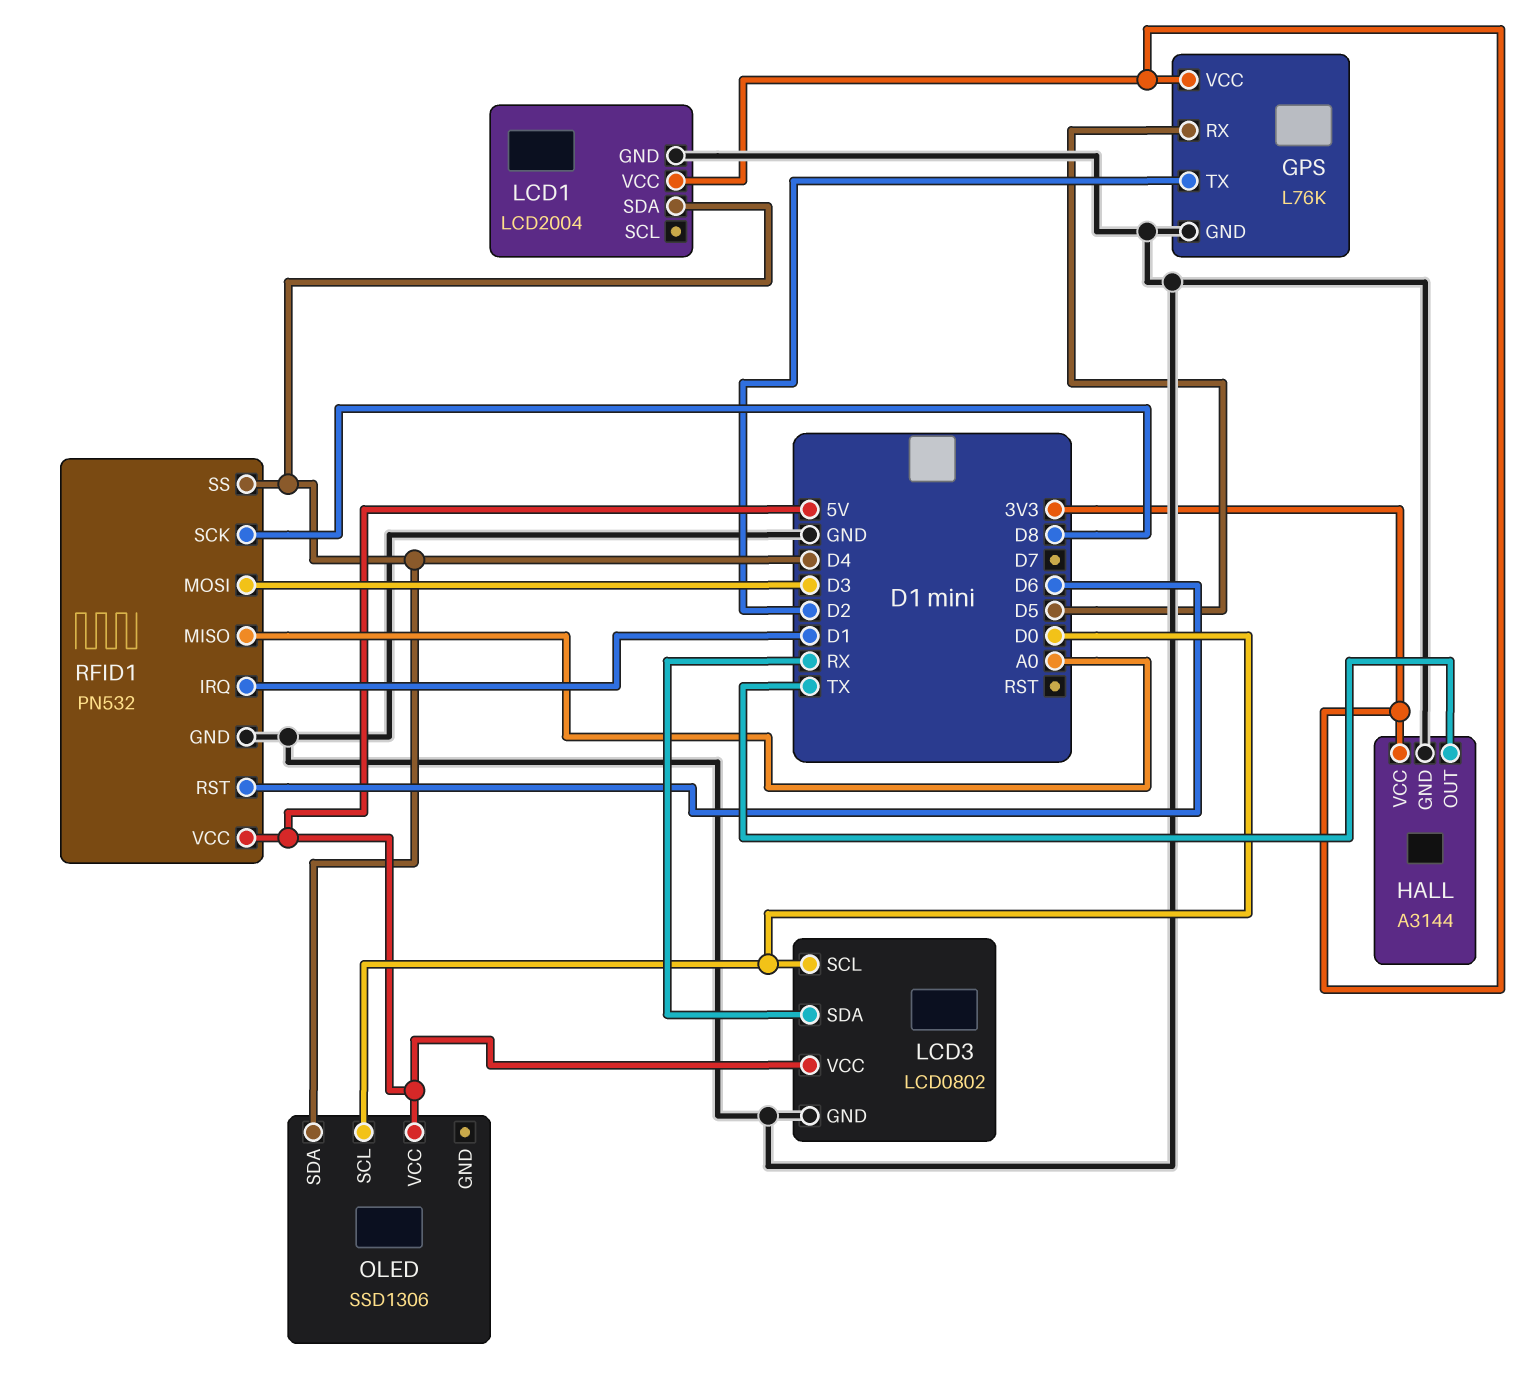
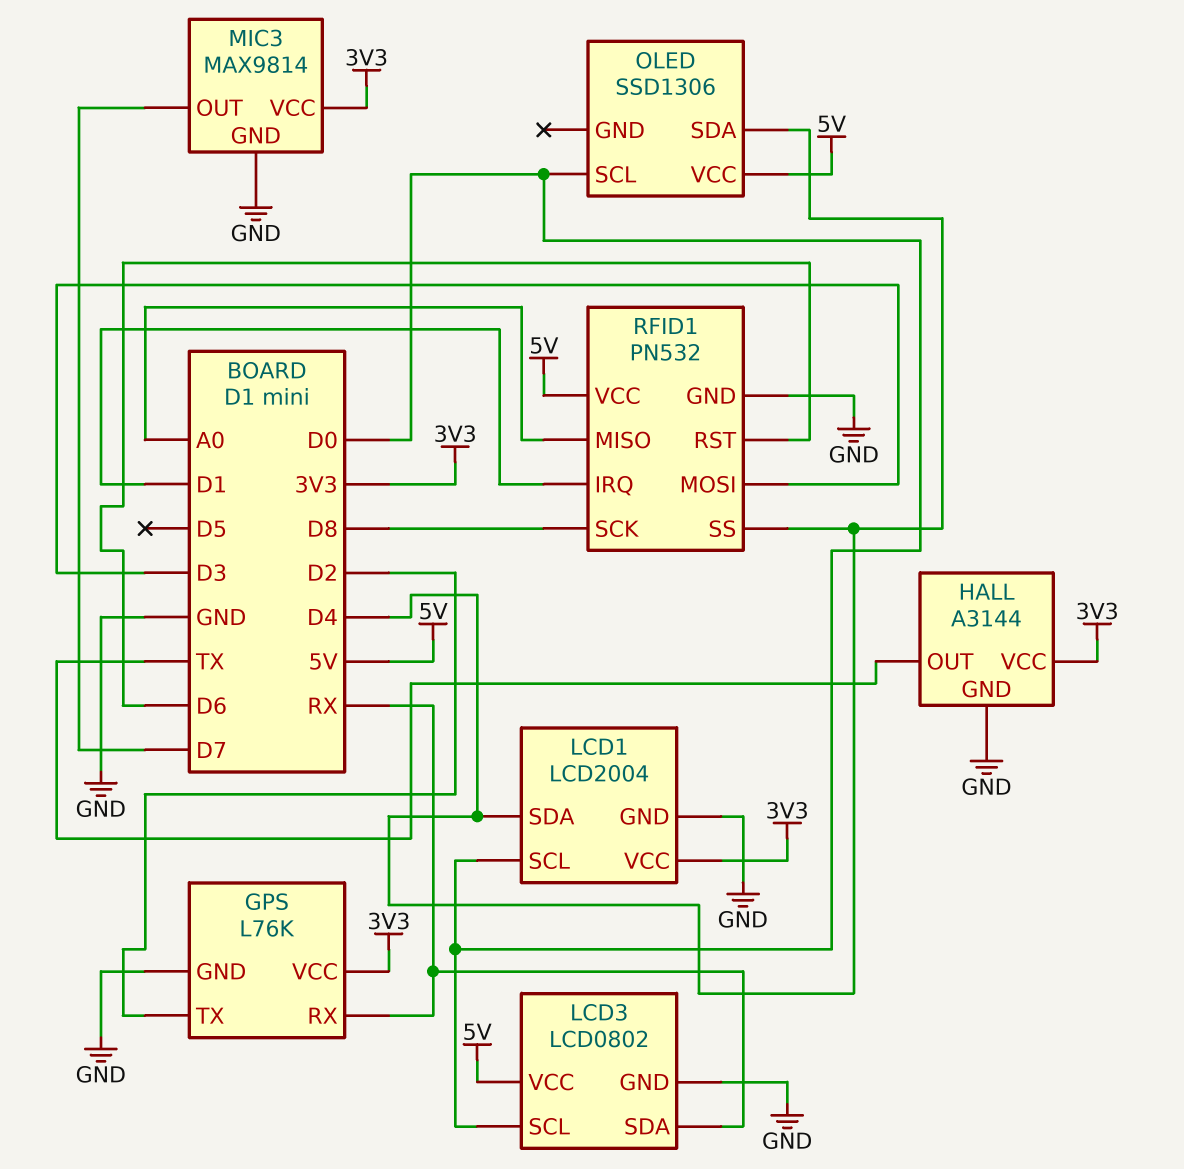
GPS pin RX: D5 -> RX
LCD1 pin SCL: none -> D0
MIC3: none -> MAX9814
MIC3 pin GND: none -> GND
MIC3 pin OUT: none -> D7
MIC3 pin VCC: none -> 3V3

